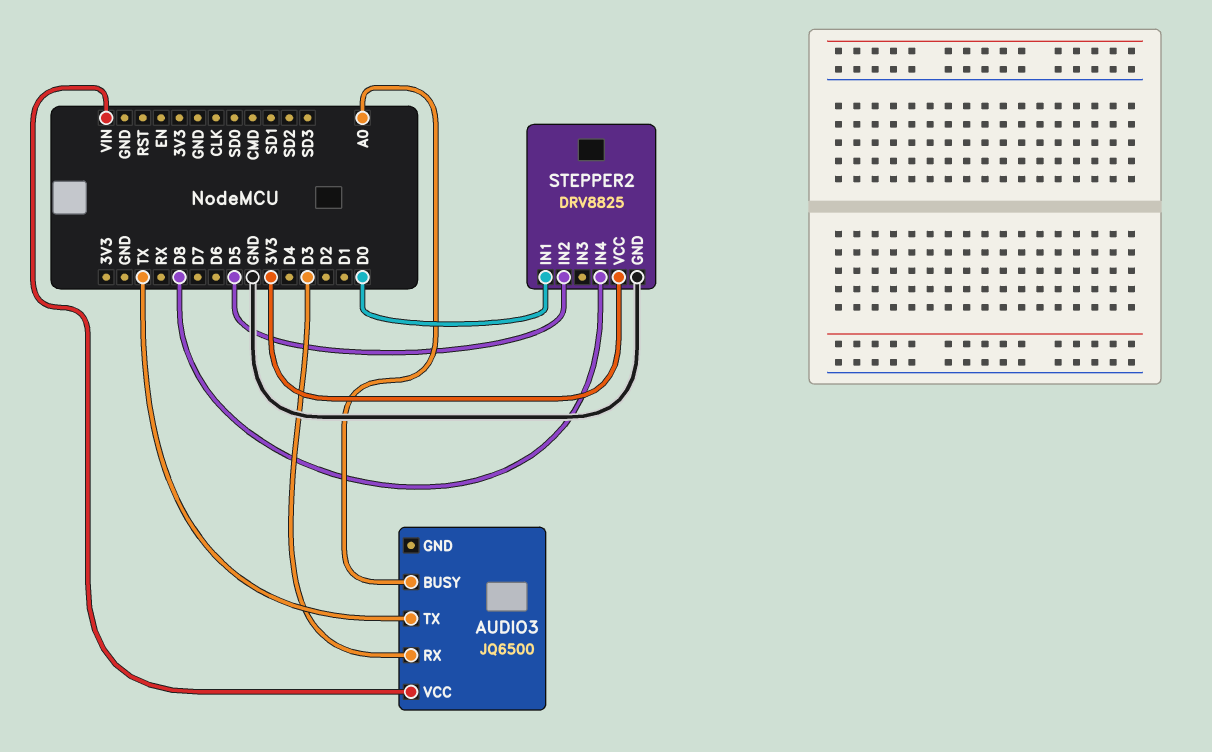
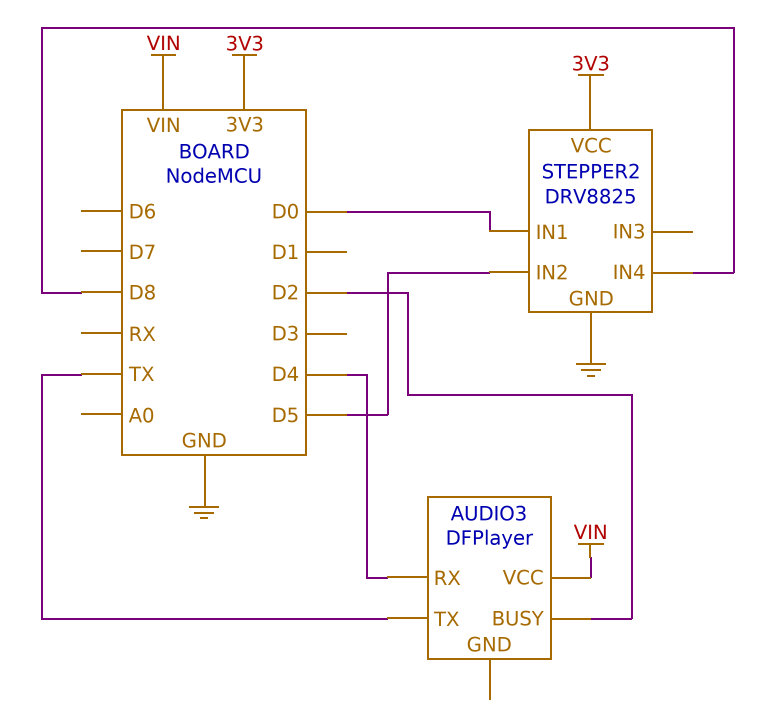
AUDIO3: JQ6500 -> DFPlayer
AUDIO3 pin BUSY: A0 -> D2
AUDIO3 pin RX: D3 -> D4

